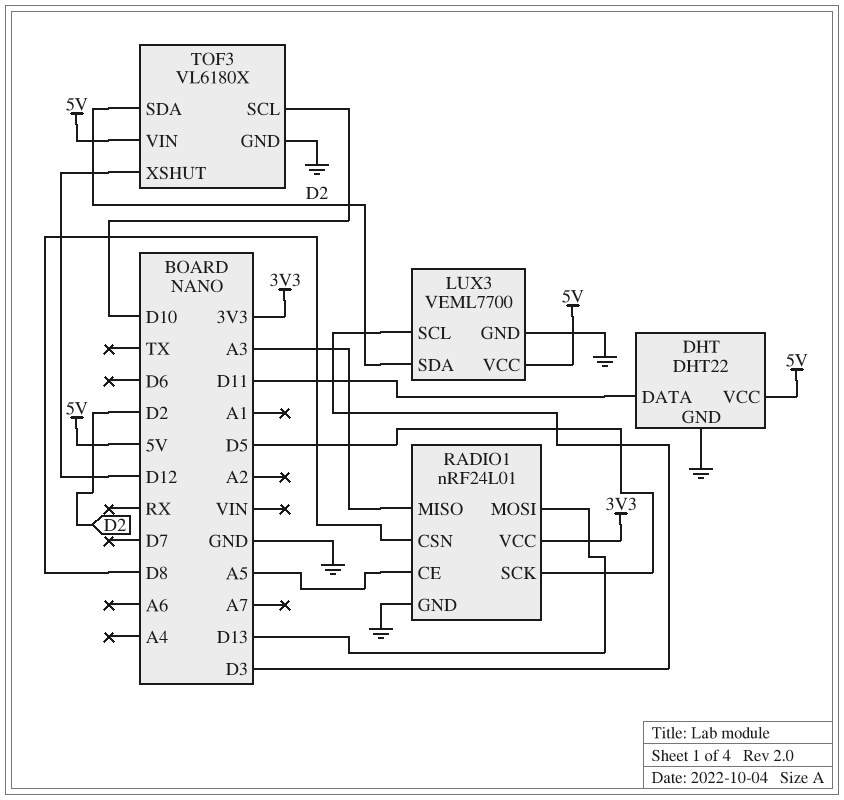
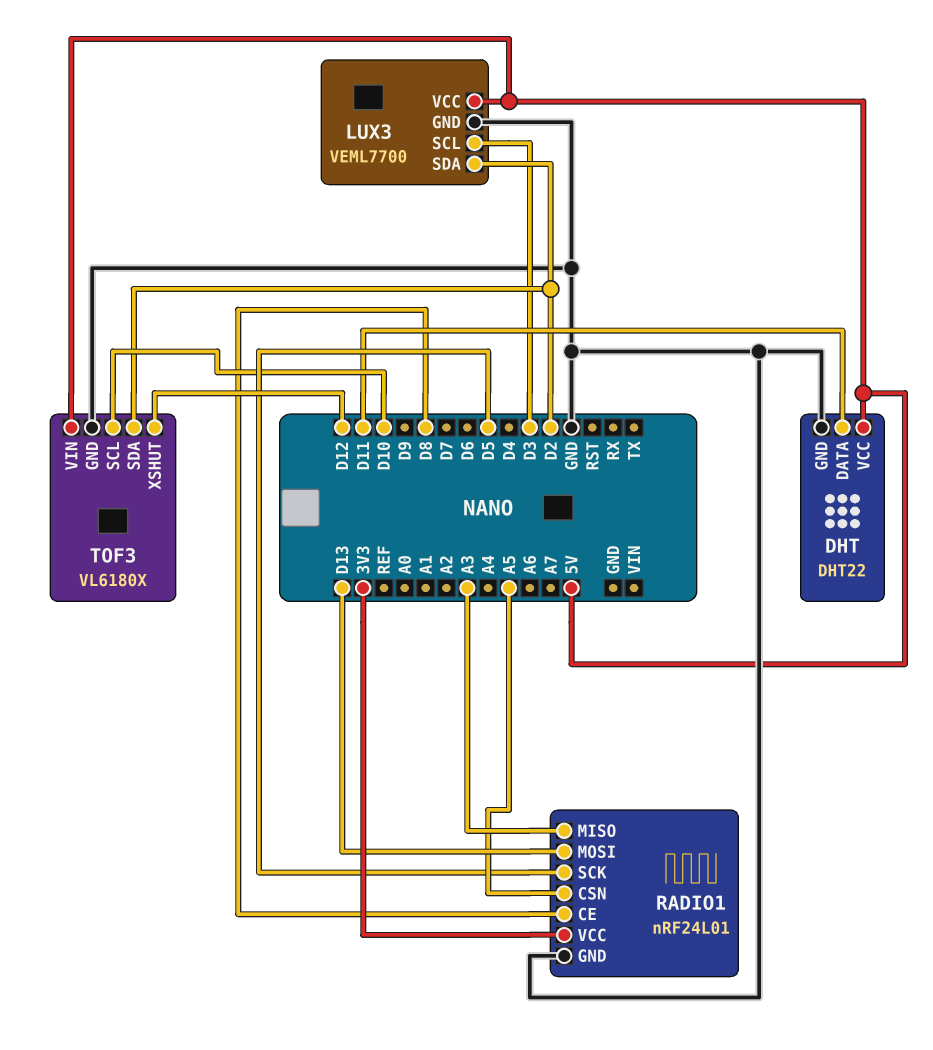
RADIO1 pin CE: A5 -> D8
RADIO1 pin CSN: D8 -> A5

